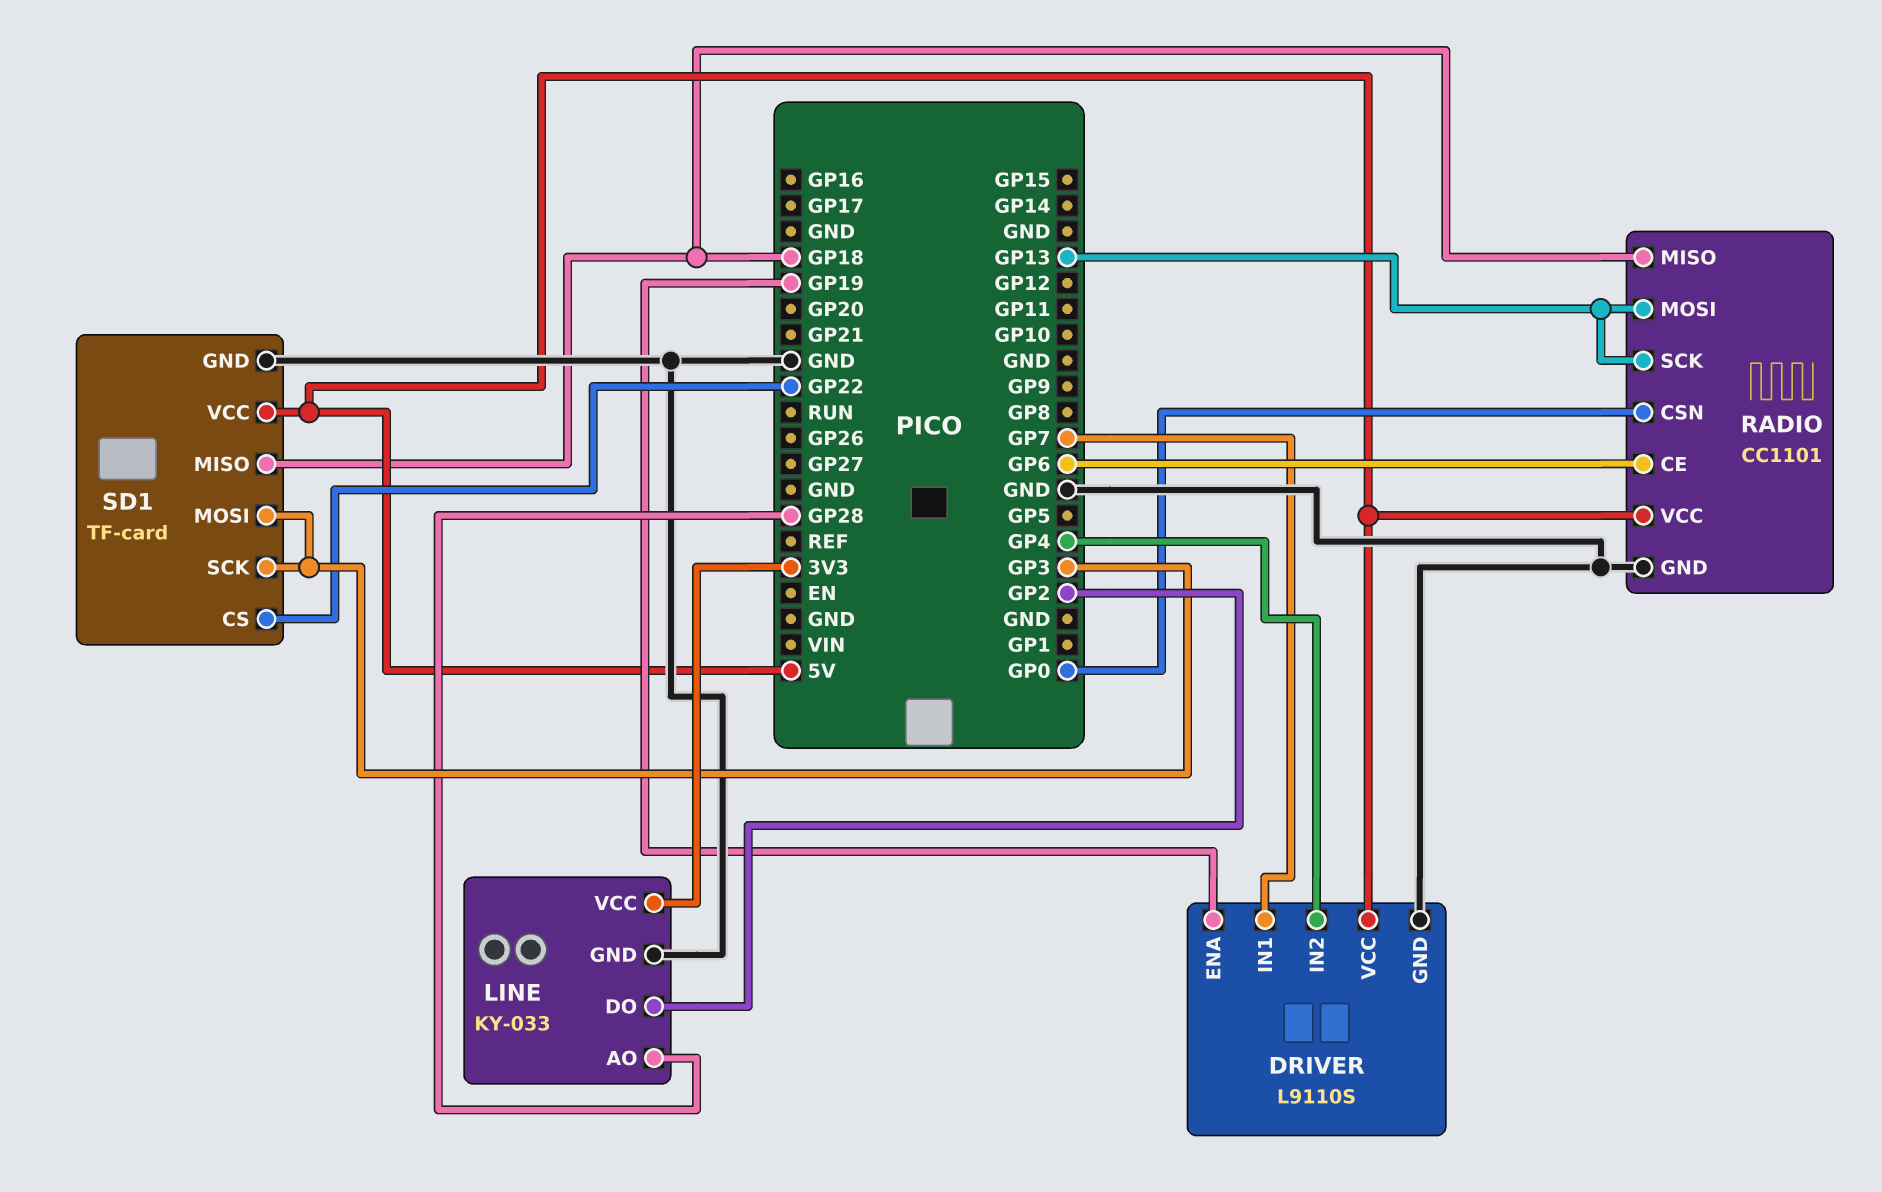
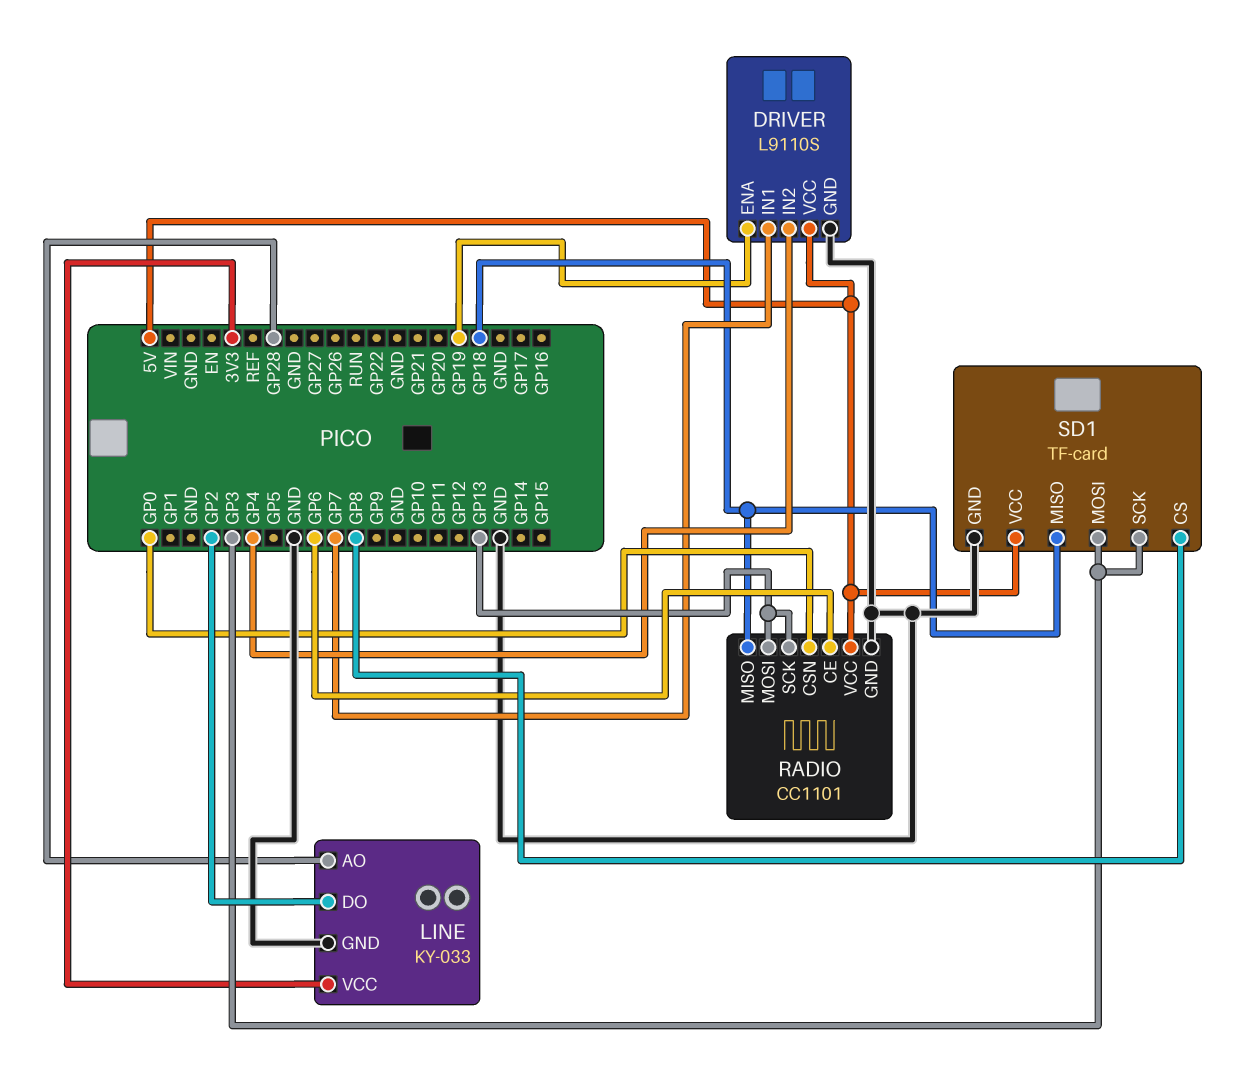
SD1 pin CS: GP22 -> GP8

